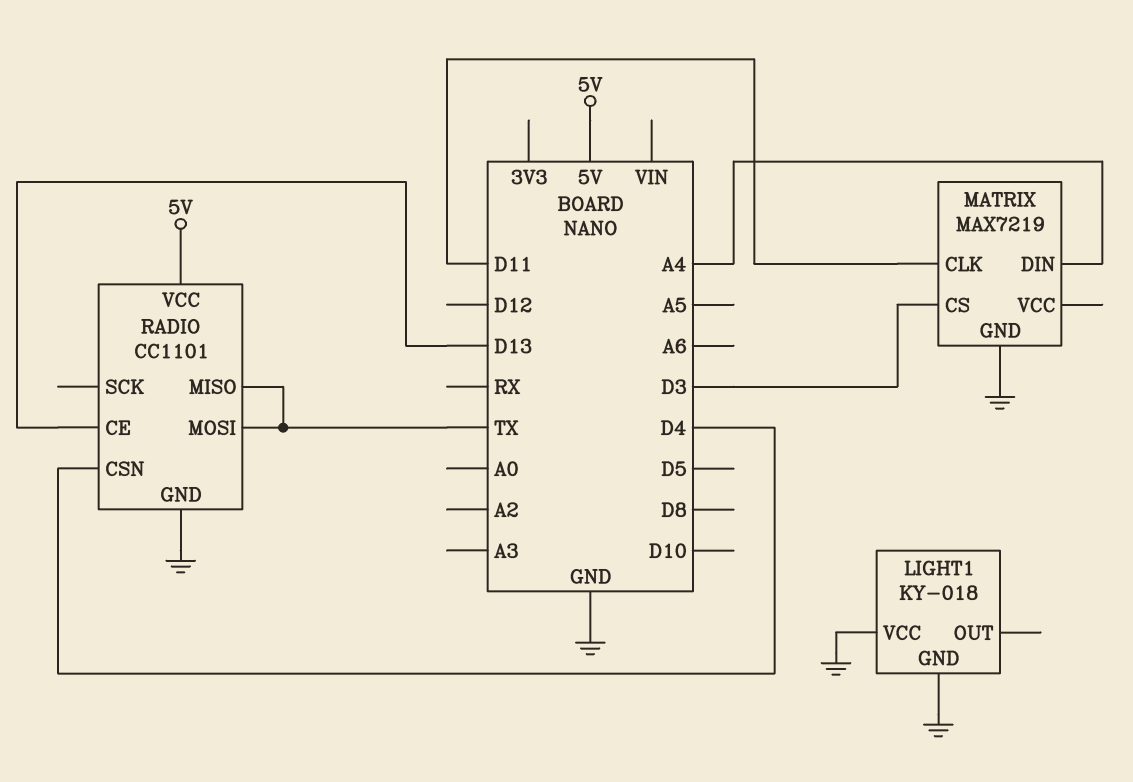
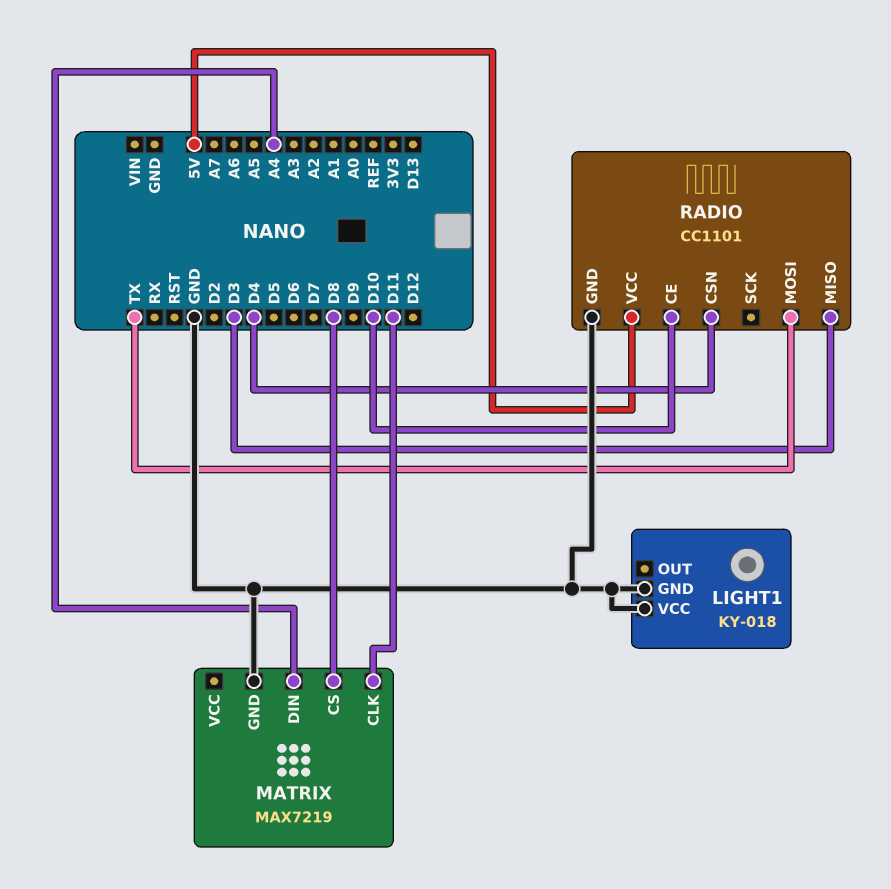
MATRIX pin CS: D3 -> D8
RADIO pin CE: D13 -> D10
RADIO pin MISO: TX -> D3

